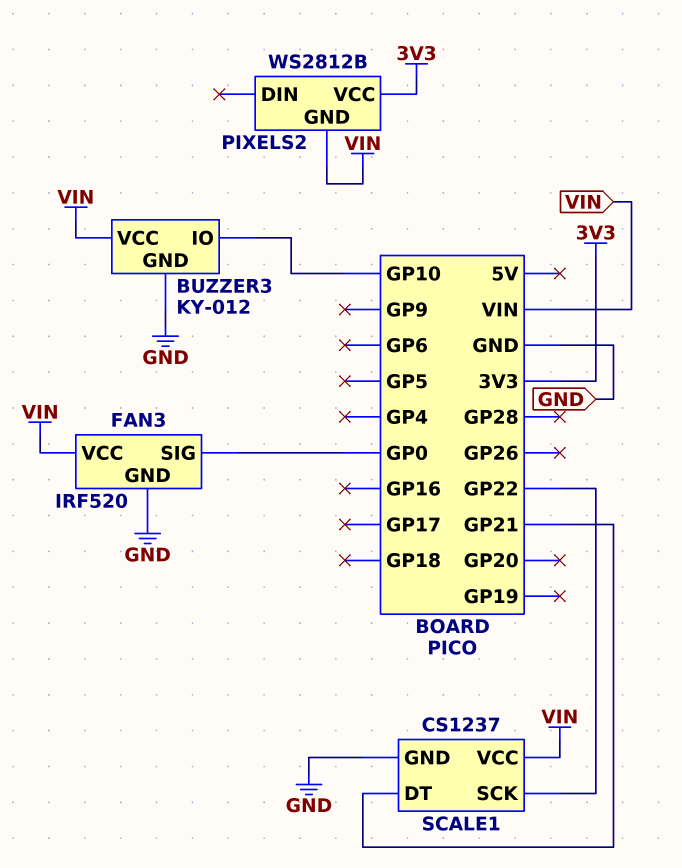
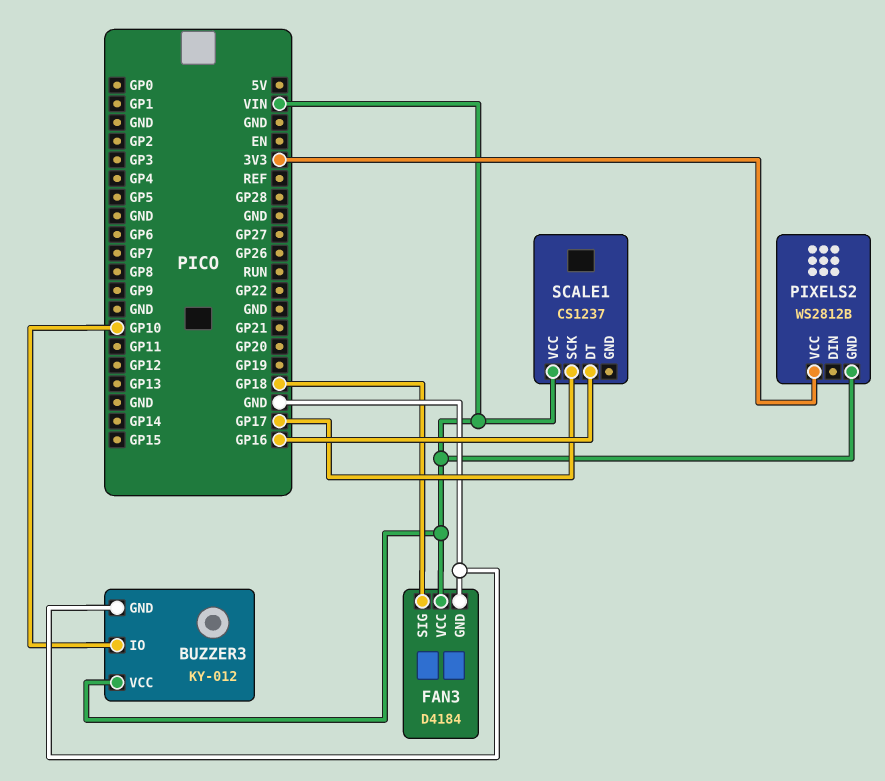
FAN3: IRF520 -> D4184
FAN3 pin SIG: GP0 -> GP18
SCALE1 pin DT: GP21 -> GP16
SCALE1 pin GND: GND -> none
SCALE1 pin SCK: GP22 -> GP17

